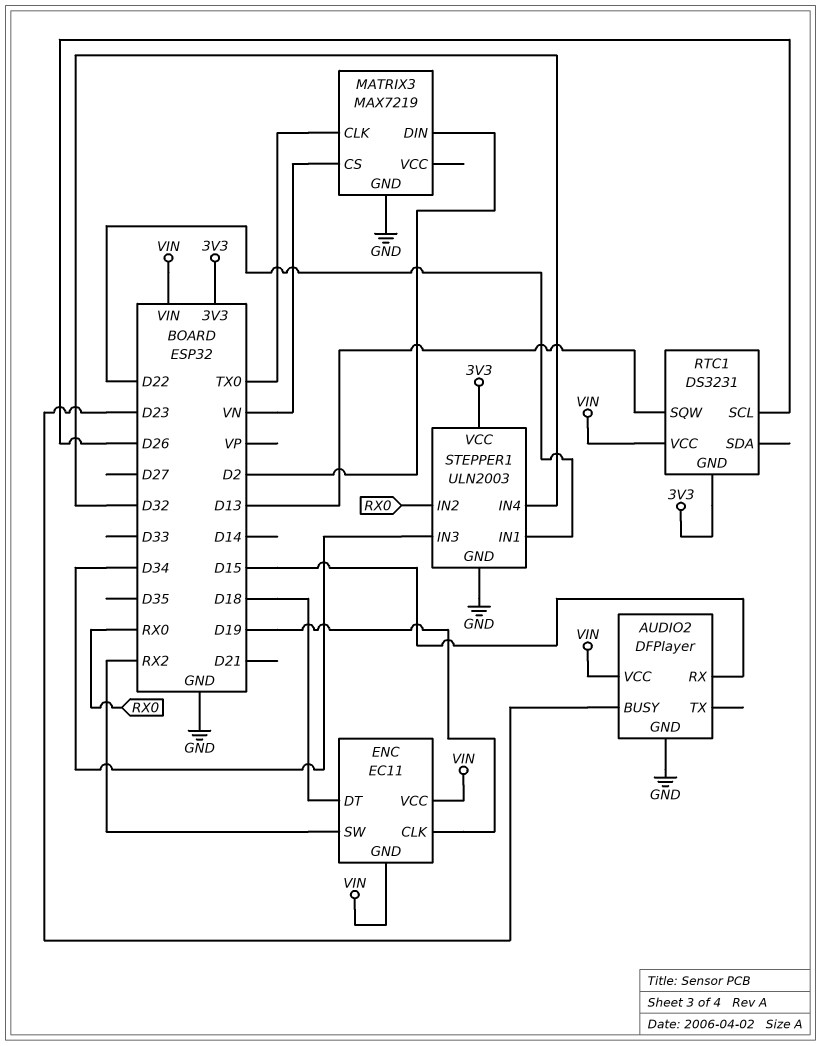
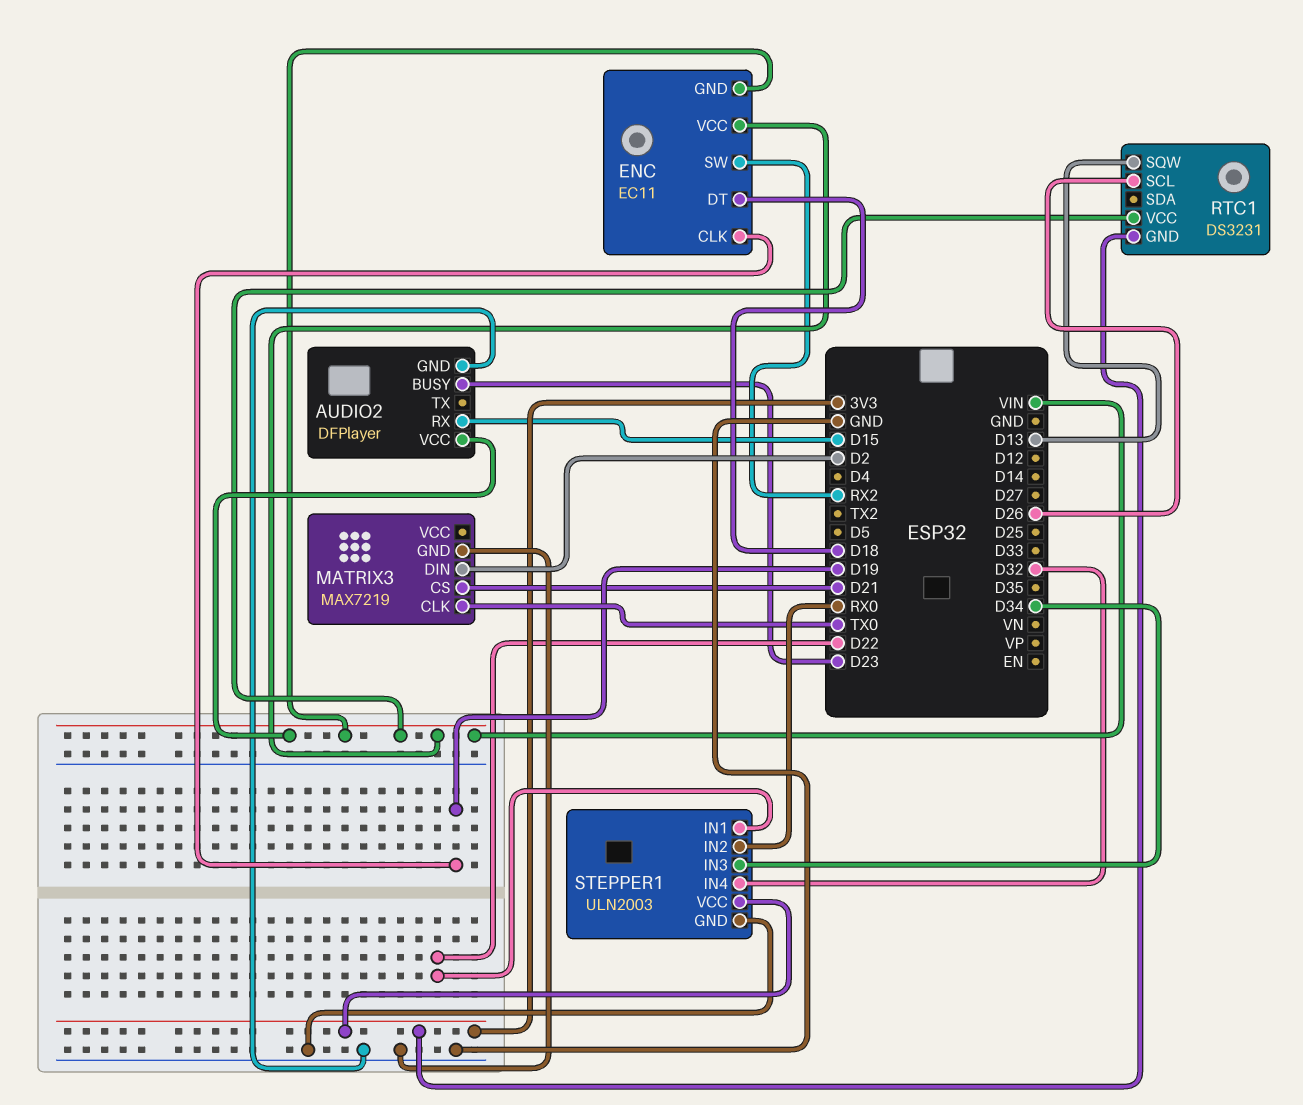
MATRIX3 pin CS: VN -> D21

